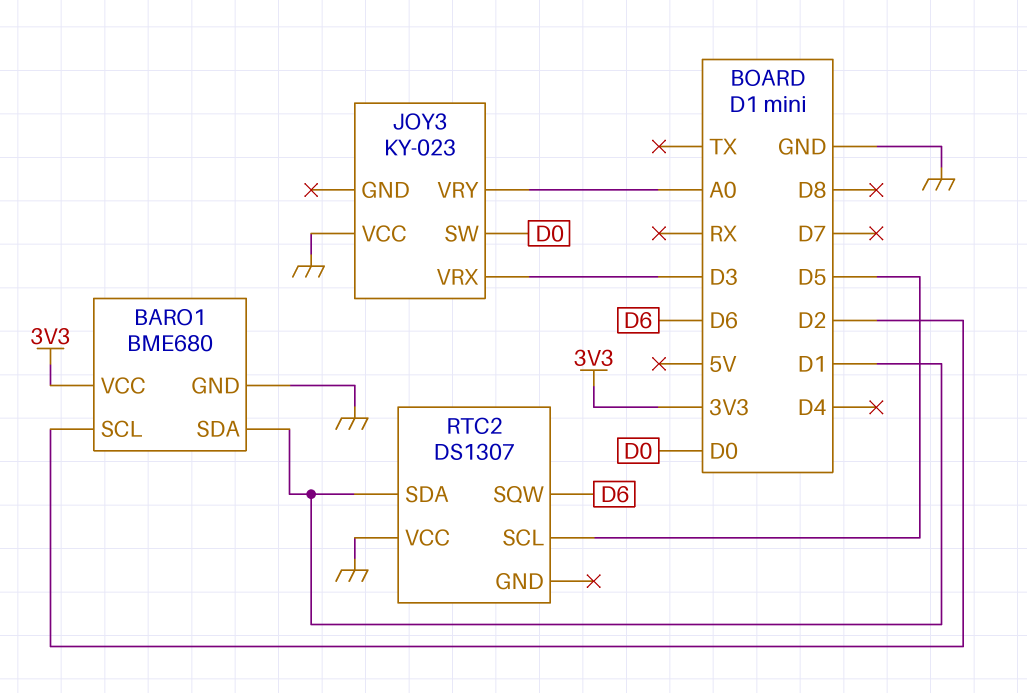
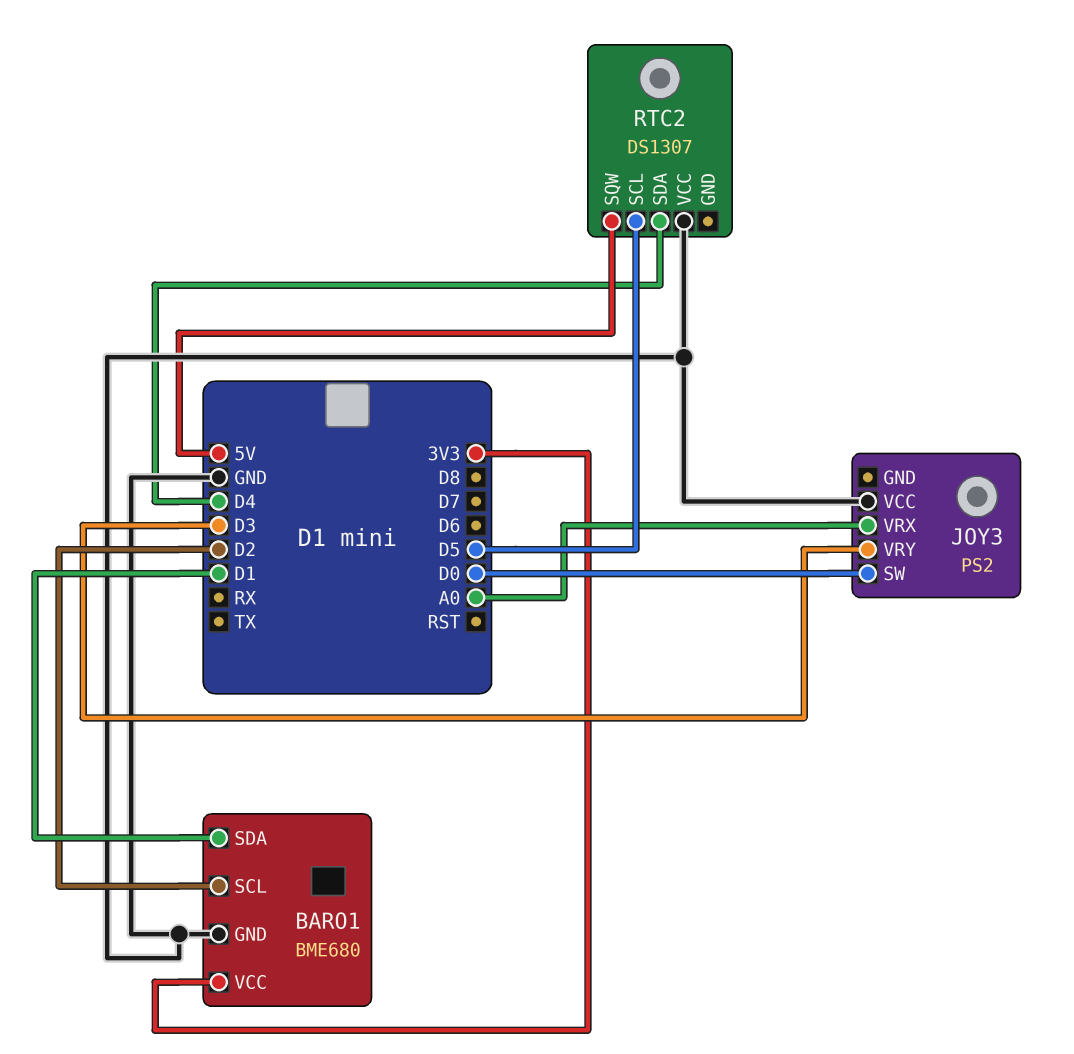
JOY3: KY-023 -> PS2
JOY3 pin VRX: D3 -> A0
JOY3 pin VRY: A0 -> D3
RTC2 pin SDA: D1 -> D4
RTC2 pin SQW: D6 -> 5V

